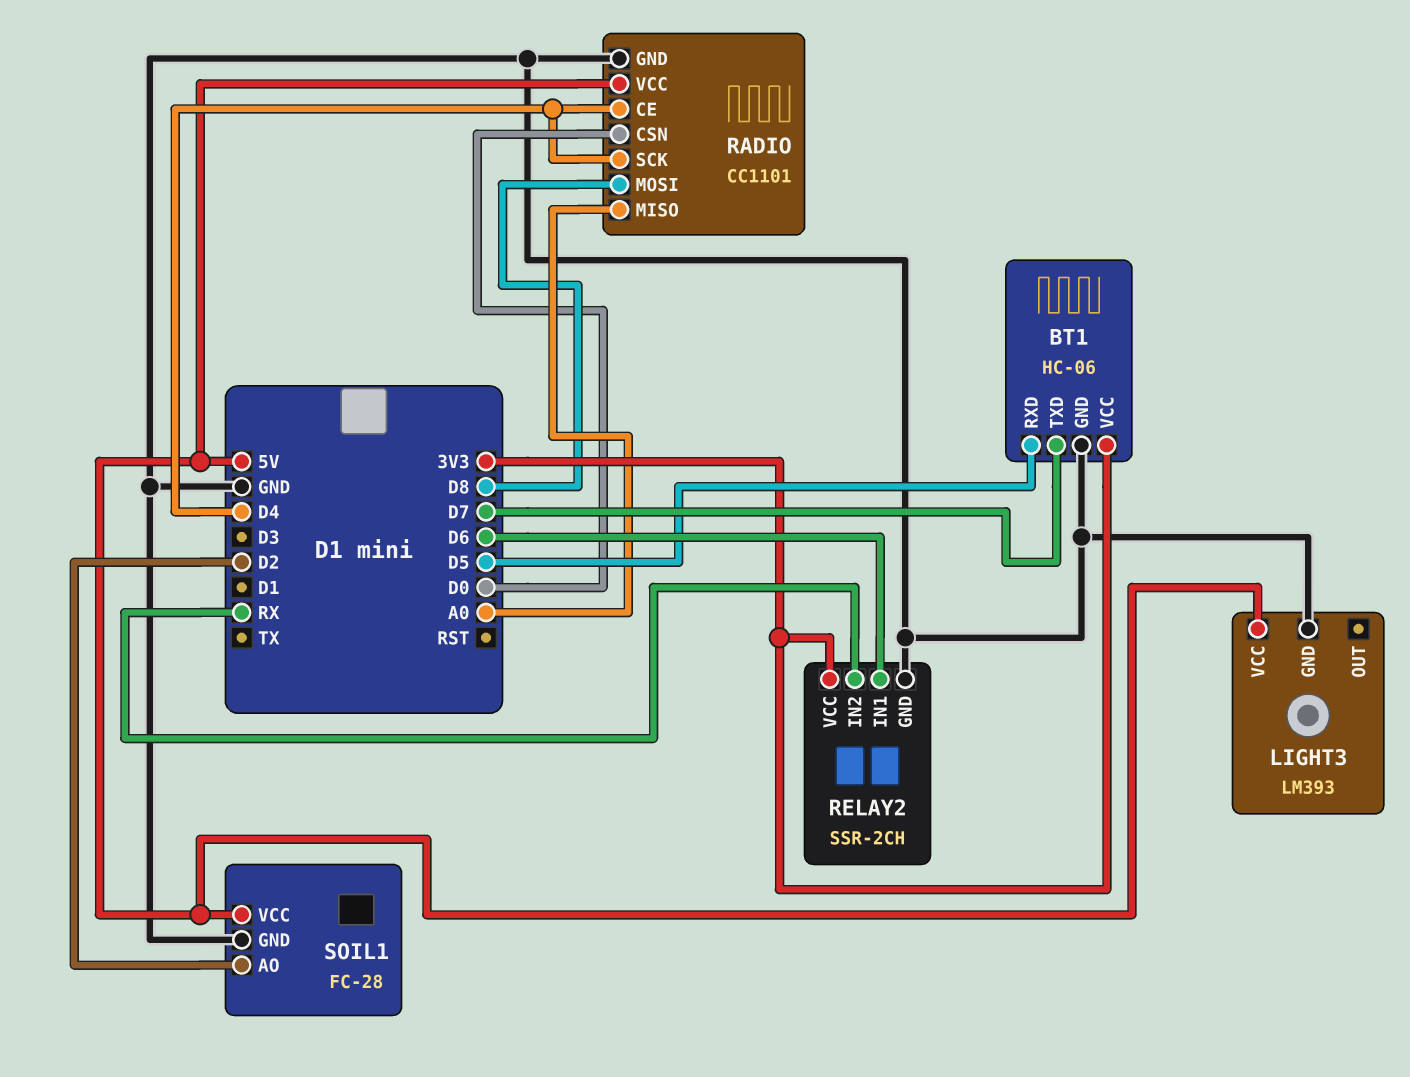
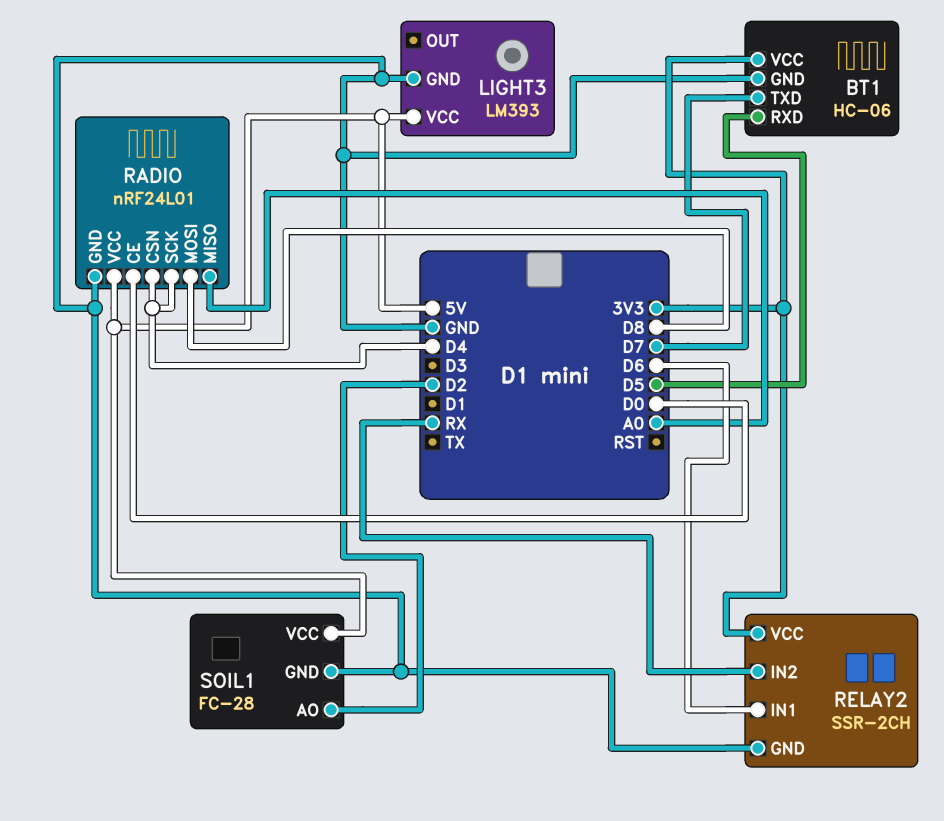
RADIO: CC1101 -> nRF24L01
RADIO pin CE: D4 -> D0
RADIO pin CSN: D0 -> D4

